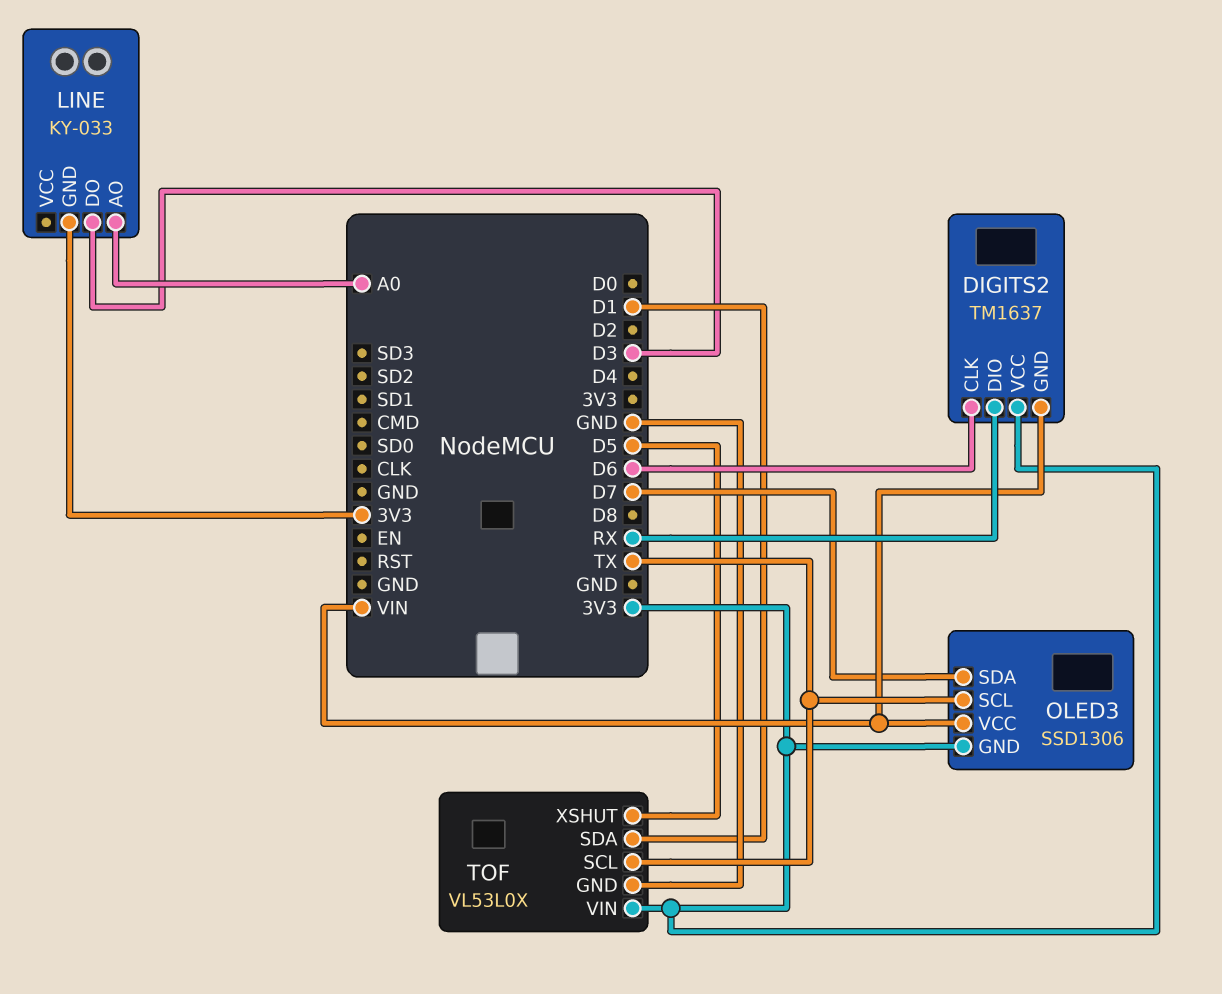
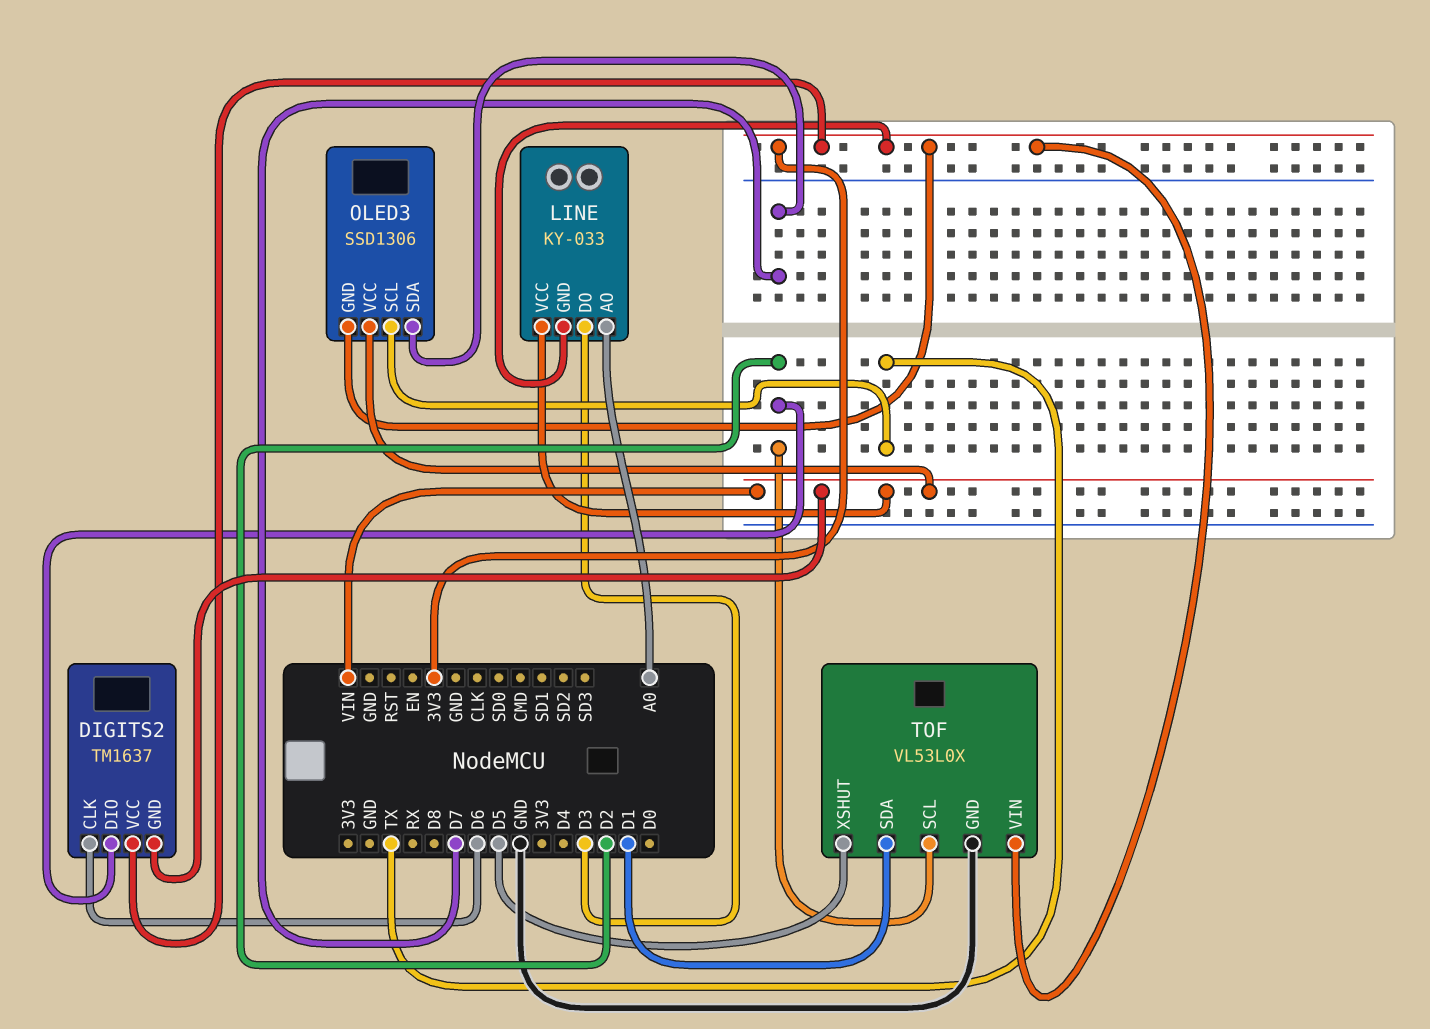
DIGITS2 pin DIO: RX -> D2
LINE pin VCC: none -> VIN
TOF pin SCL: TX -> D2

